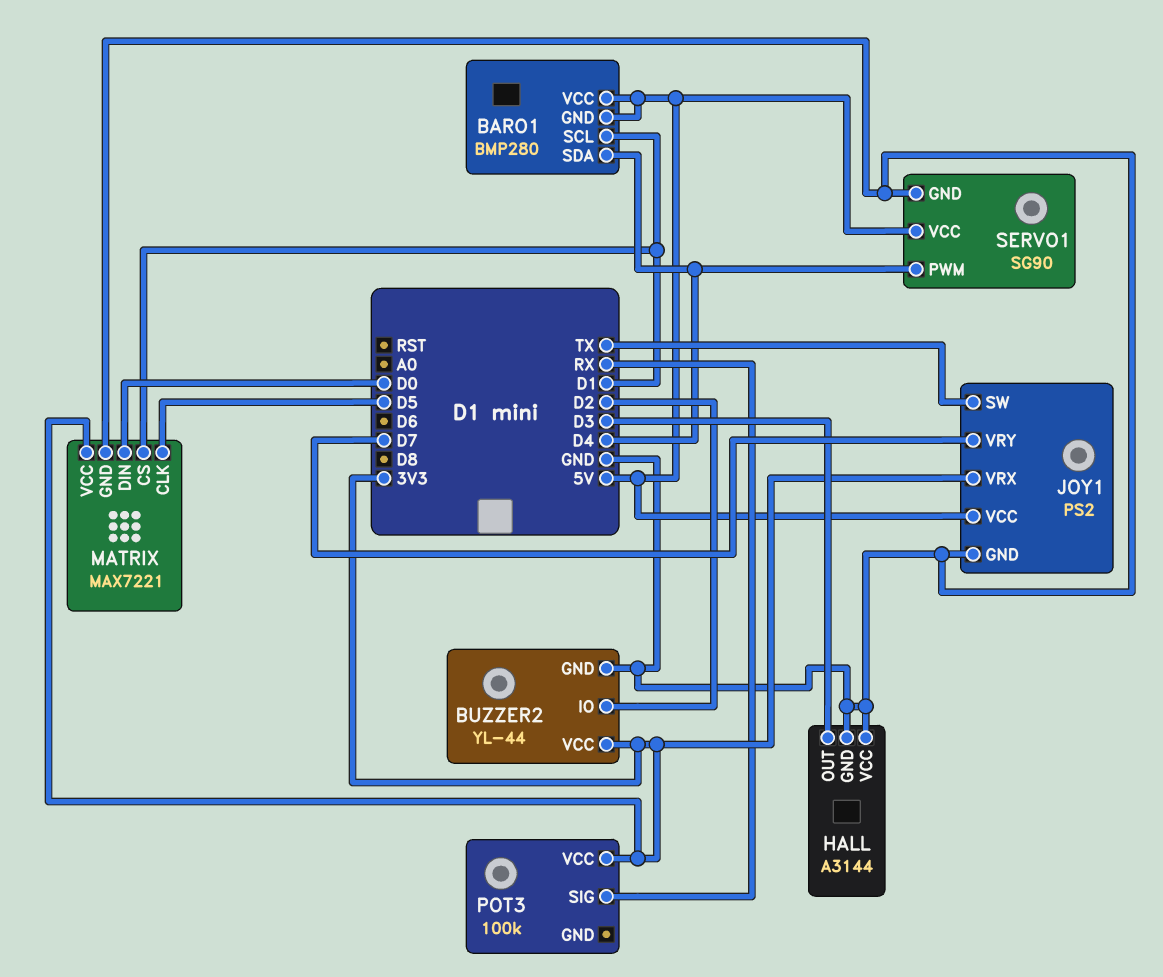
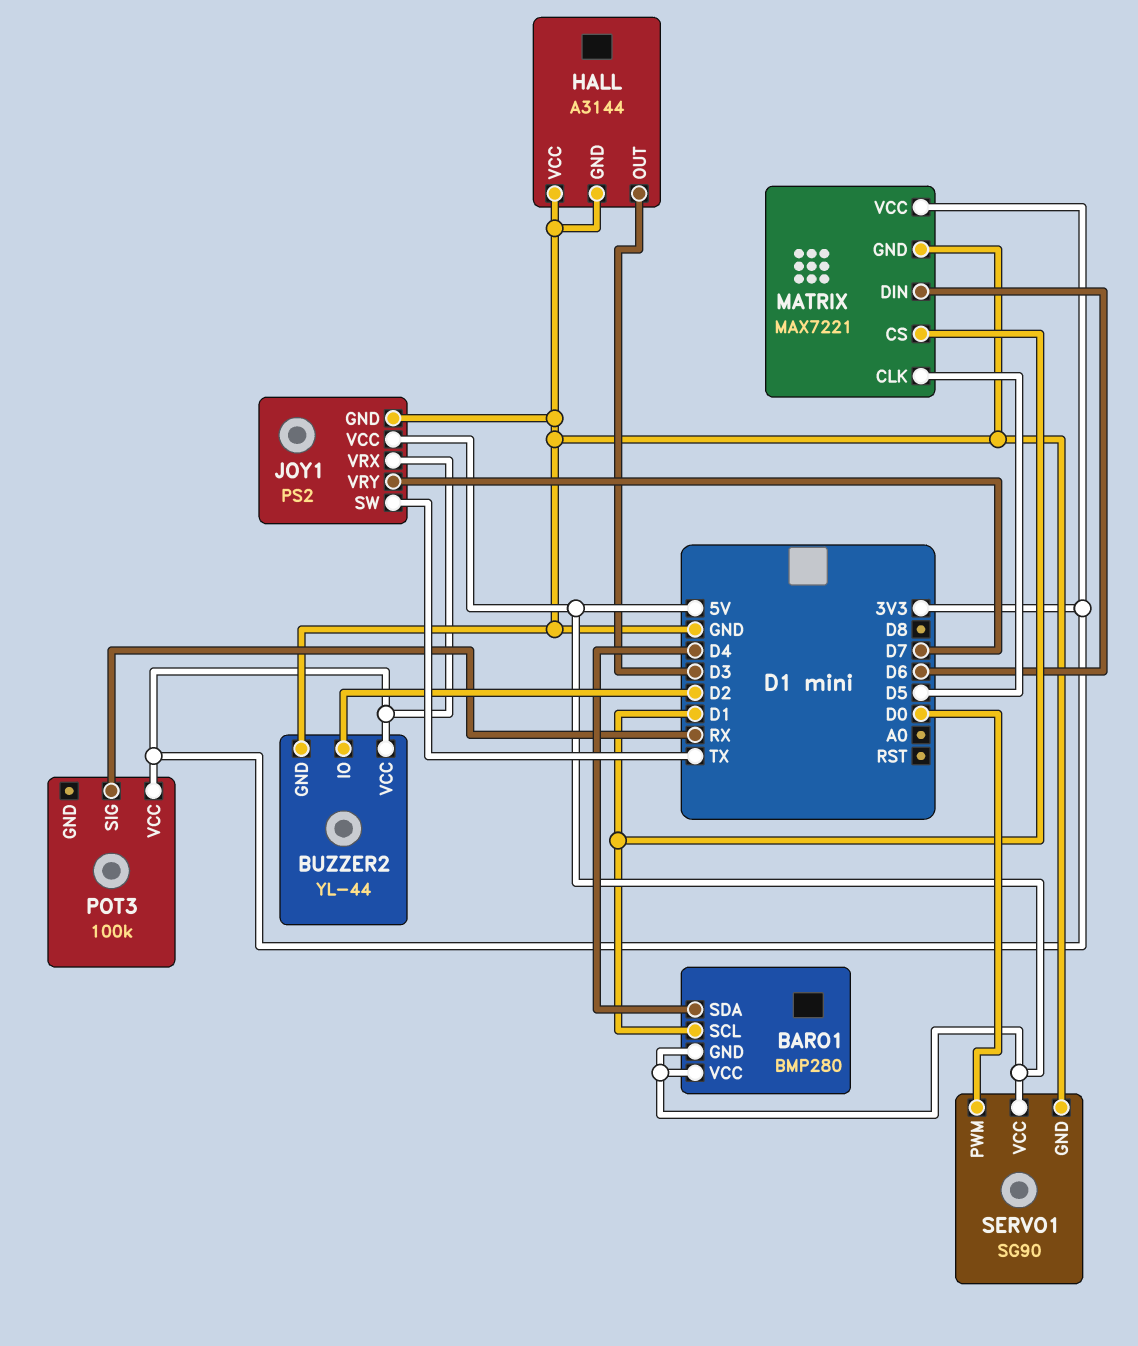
MATRIX pin DIN: D0 -> D6
SERVO1 pin PWM: D4 -> D0

